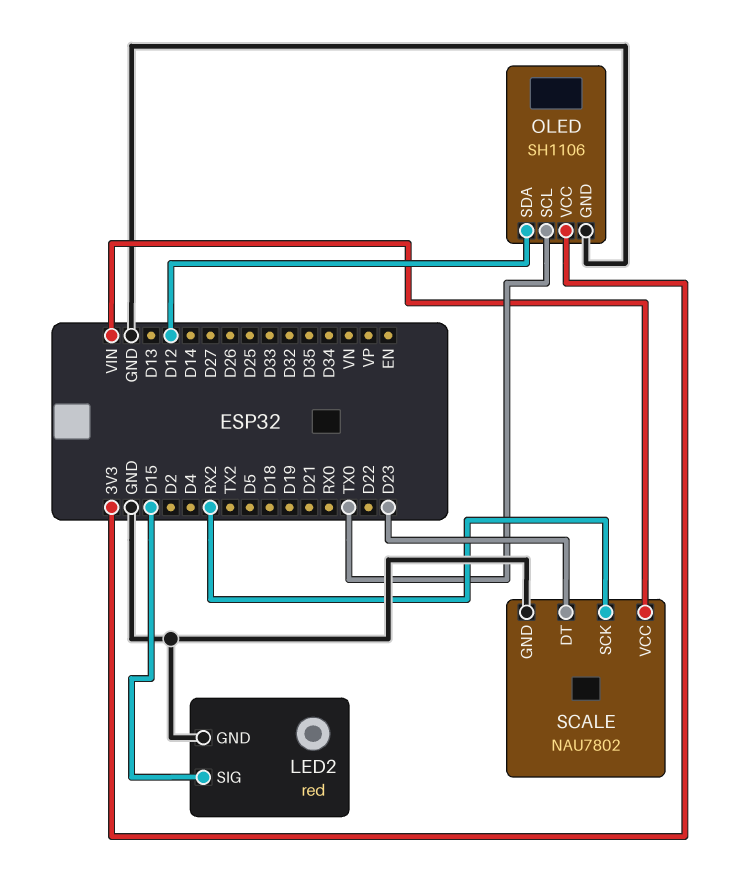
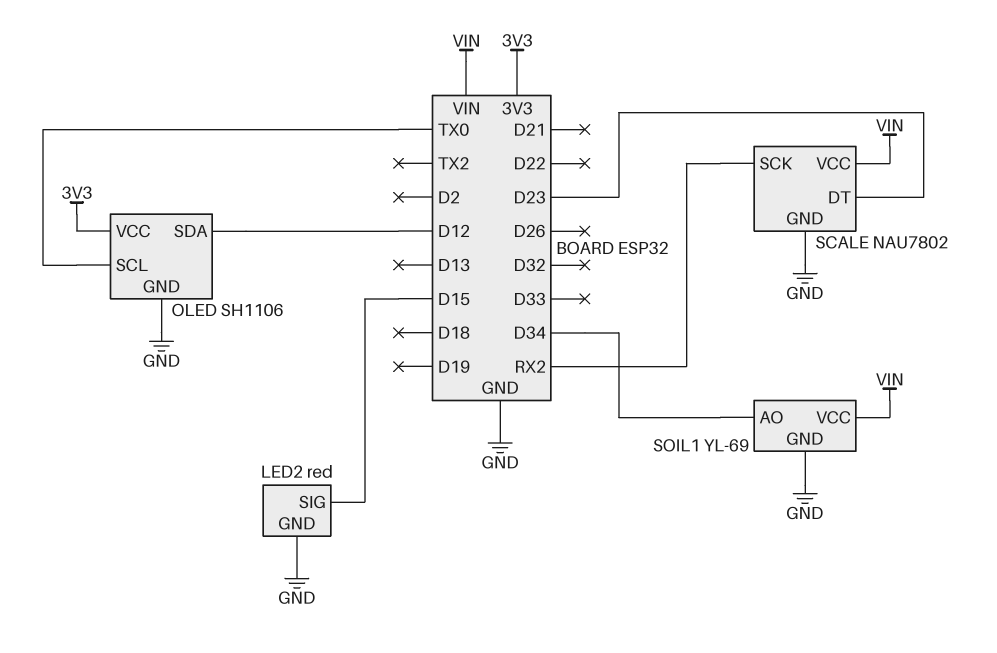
SOIL1: none -> YL-69
SOIL1 pin AO: none -> D34
SOIL1 pin GND: none -> GND
SOIL1 pin VCC: none -> VIN

